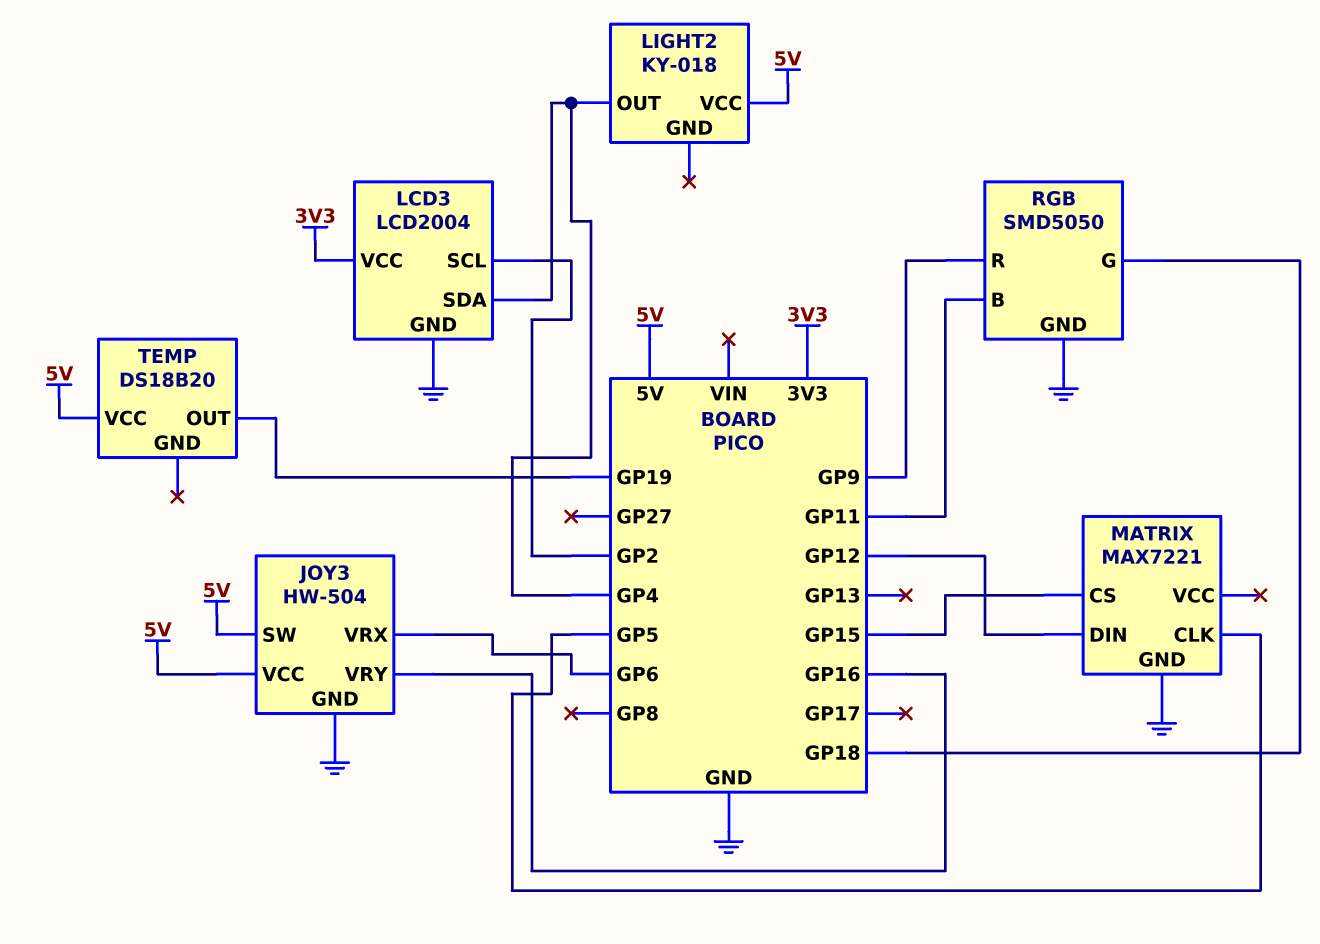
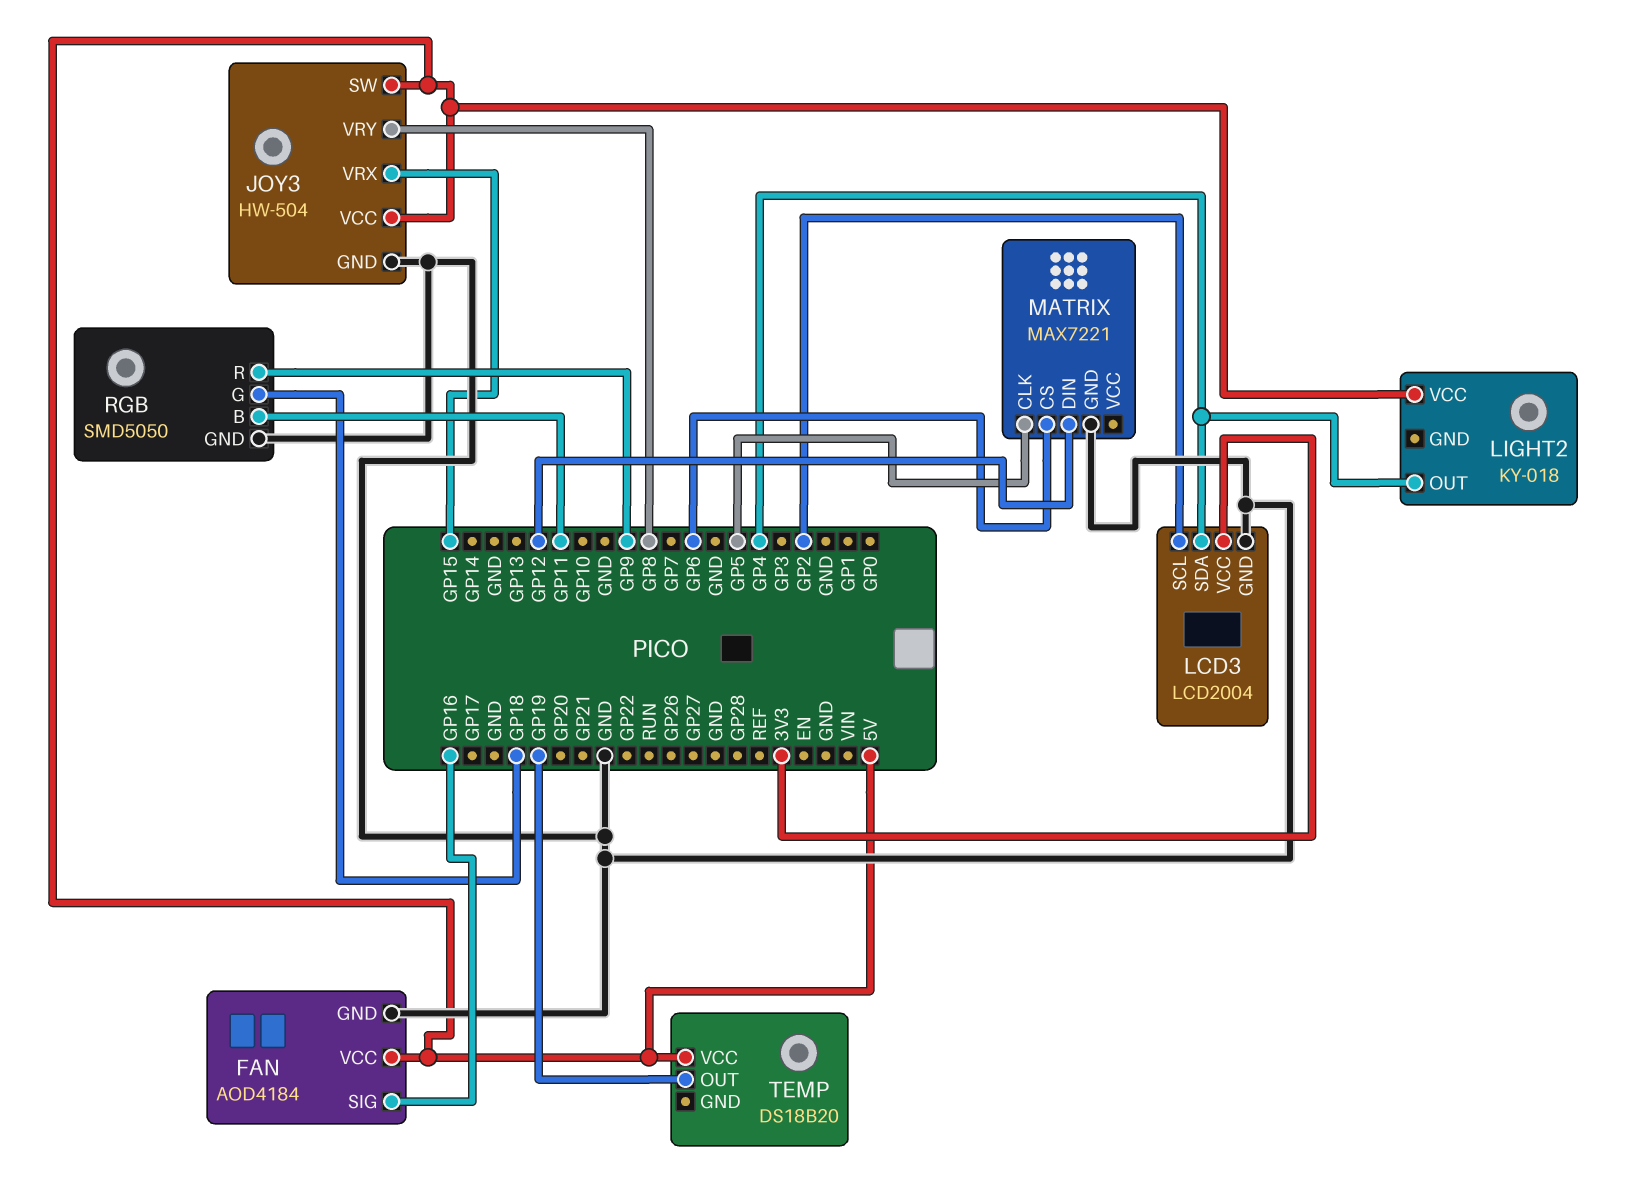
FAN: none -> AOD4184
FAN pin GND: none -> GND
FAN pin SIG: none -> GP16
FAN pin VCC: none -> 5V
JOY3 pin VRX: GP6 -> GP15
JOY3 pin VRY: GP16 -> GP8
MATRIX pin CS: GP15 -> GP6

